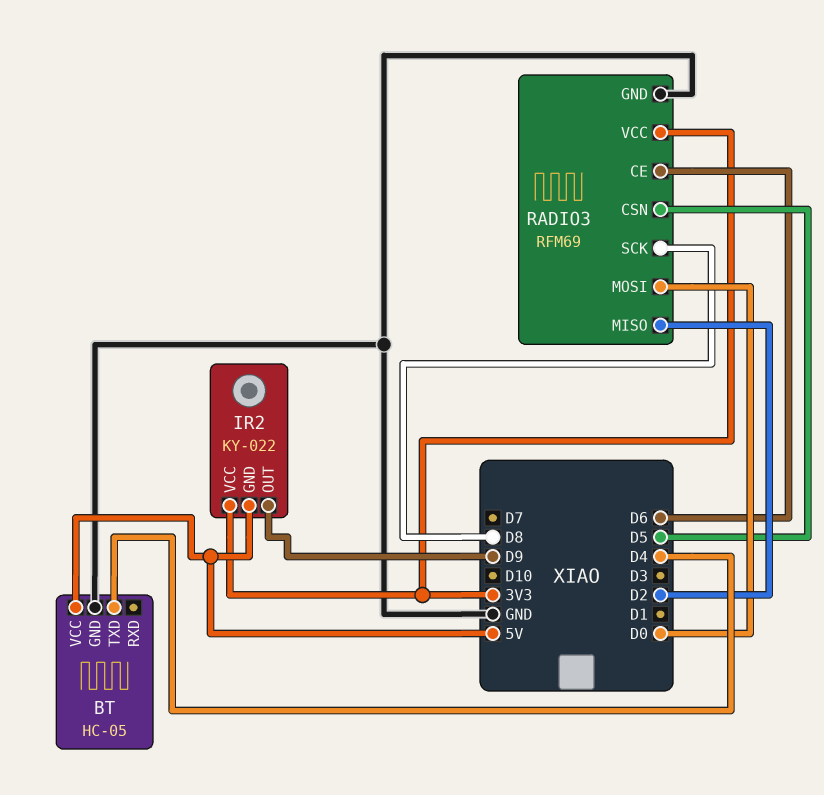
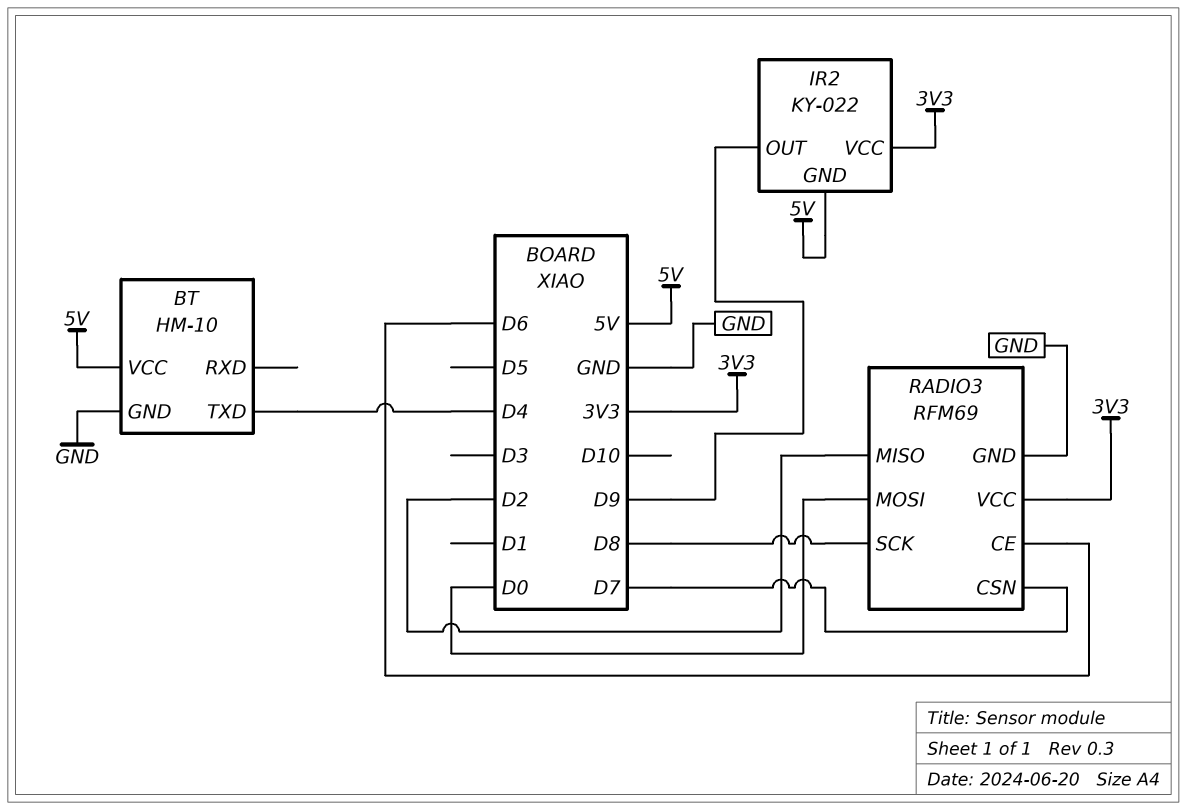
BT: HC-05 -> HM-10
RADIO3 pin CSN: D5 -> D7

